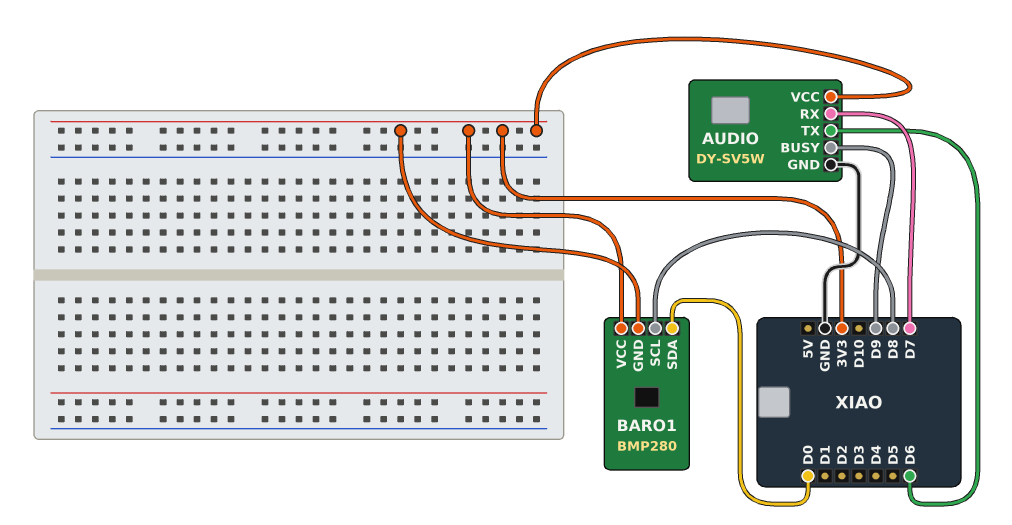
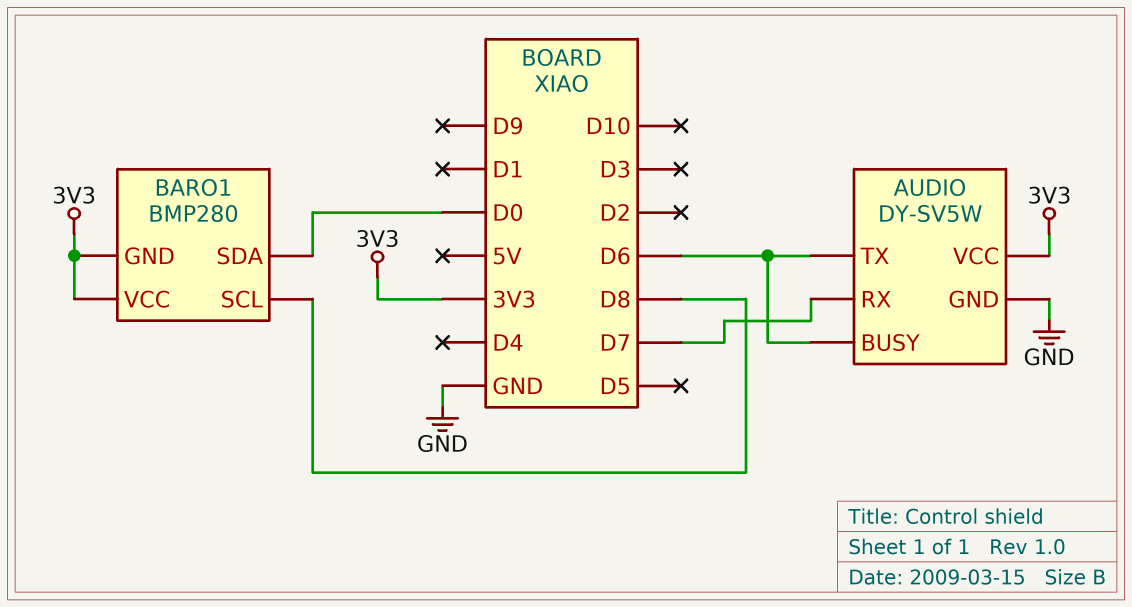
AUDIO pin BUSY: D9 -> D6

